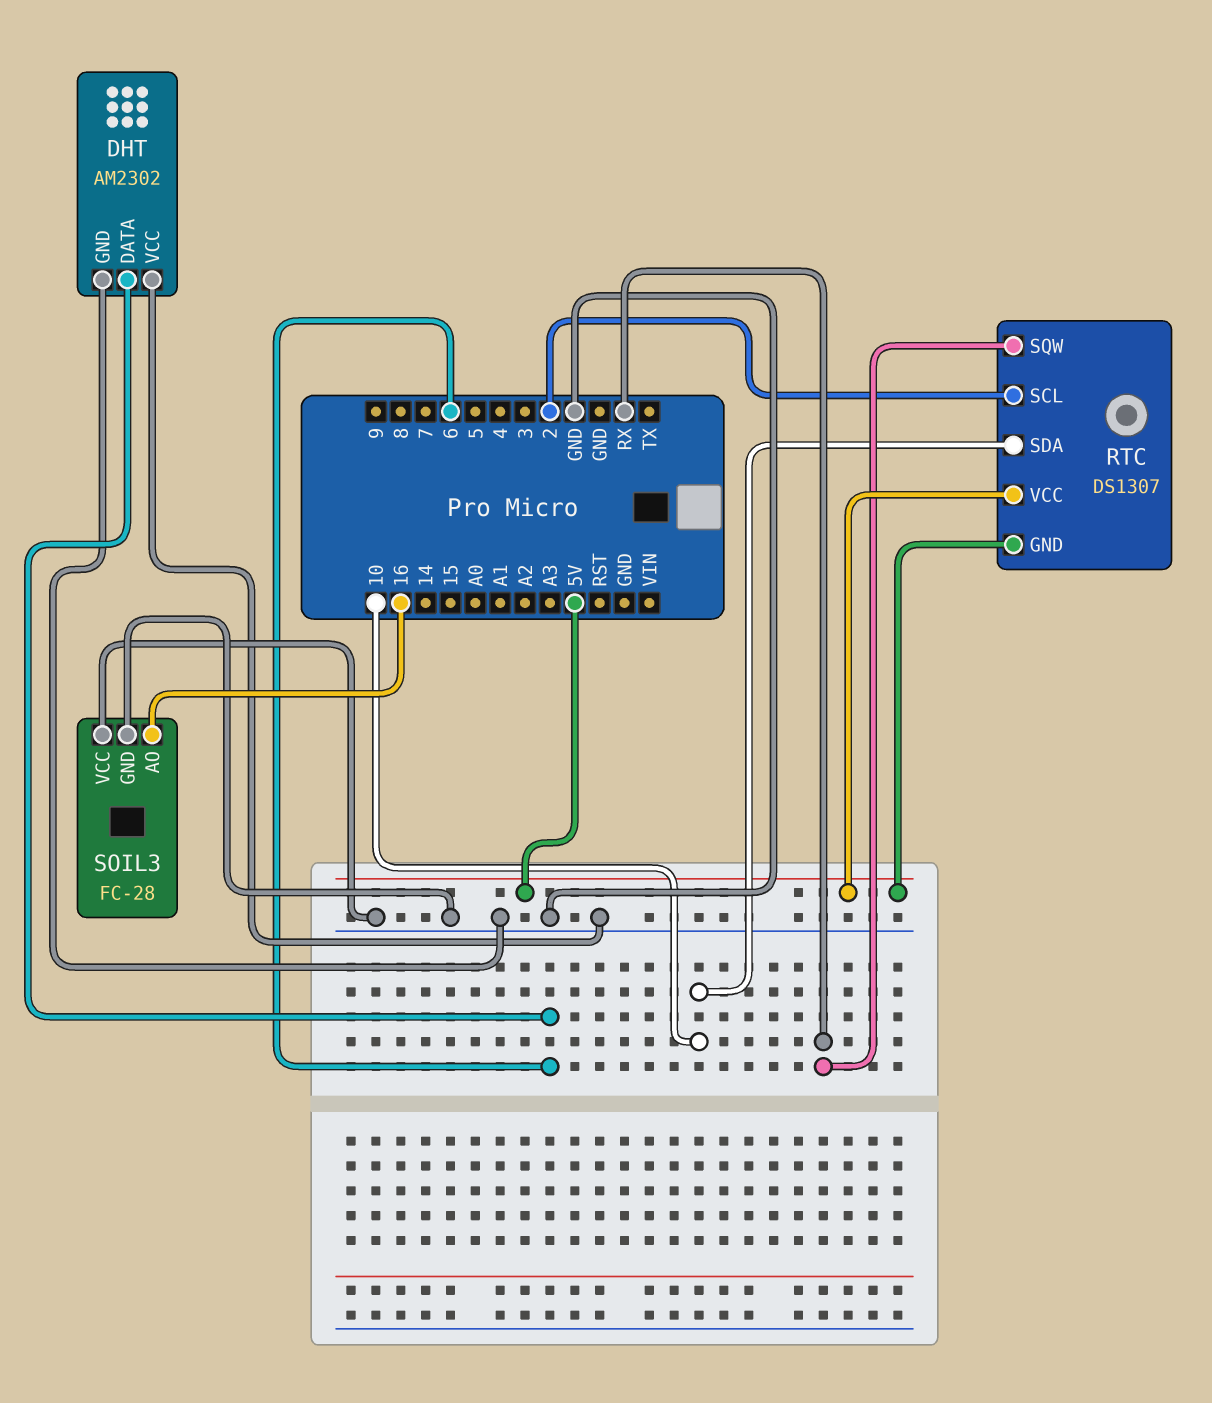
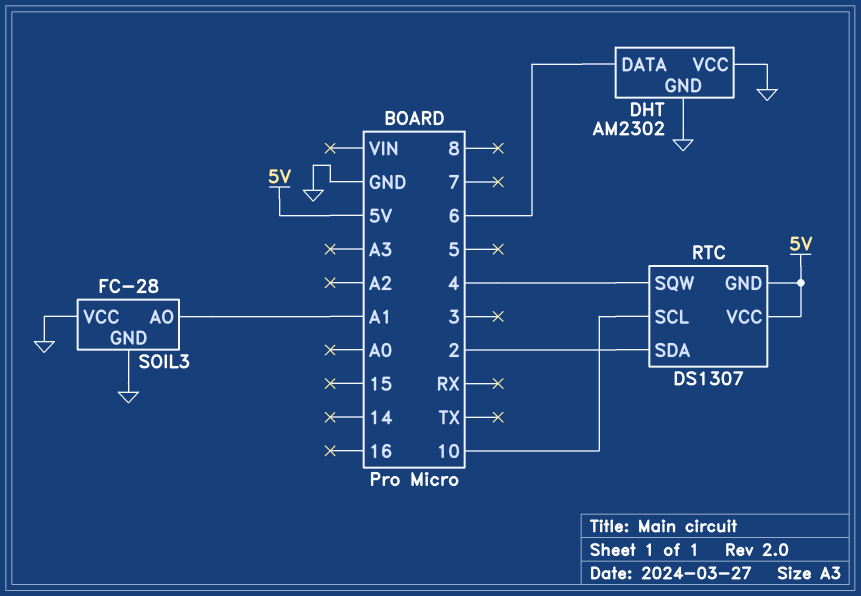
RTC pin SCL: 2 -> 10
RTC pin SDA: 10 -> 2
RTC pin SQW: RX -> 4
SOIL3 pin AO: 16 -> A1

